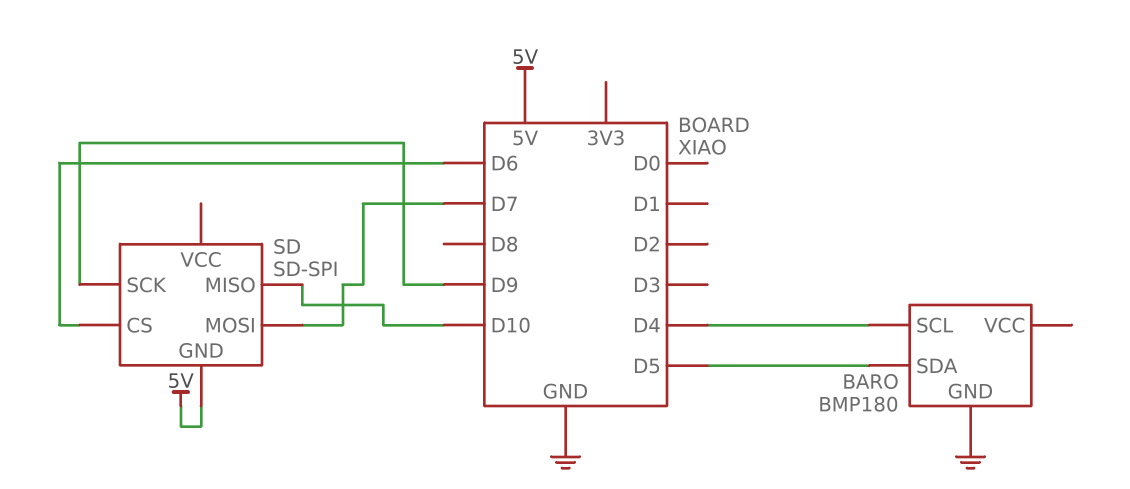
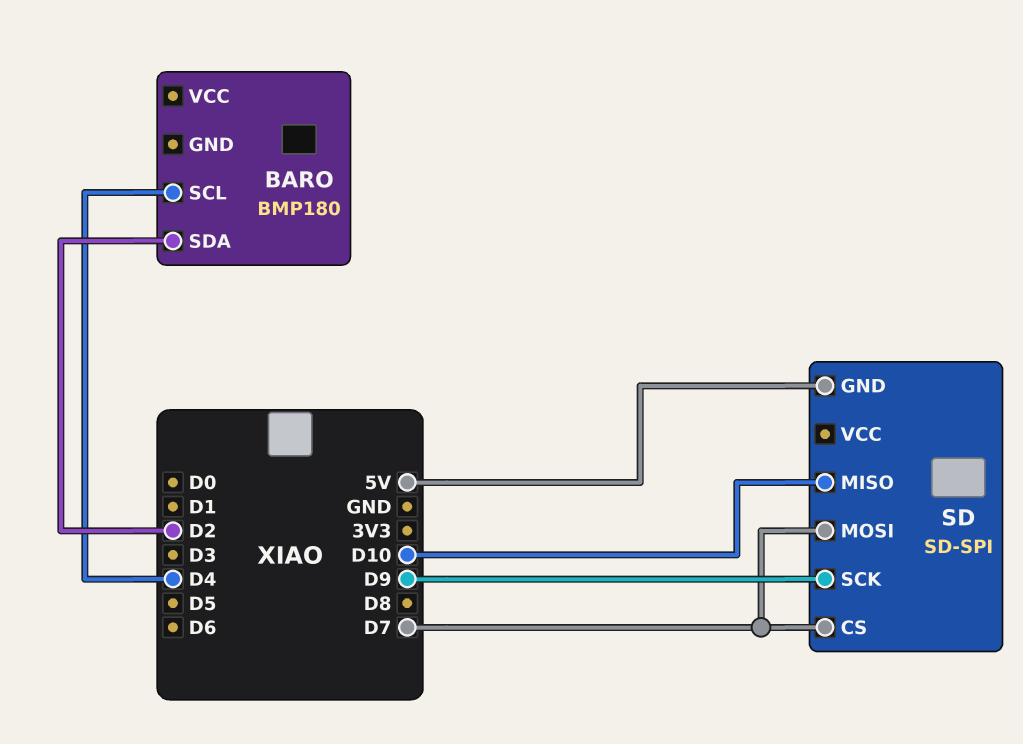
BARO pin GND: GND -> none
BARO pin SDA: D5 -> D2
SD pin CS: D6 -> D7

